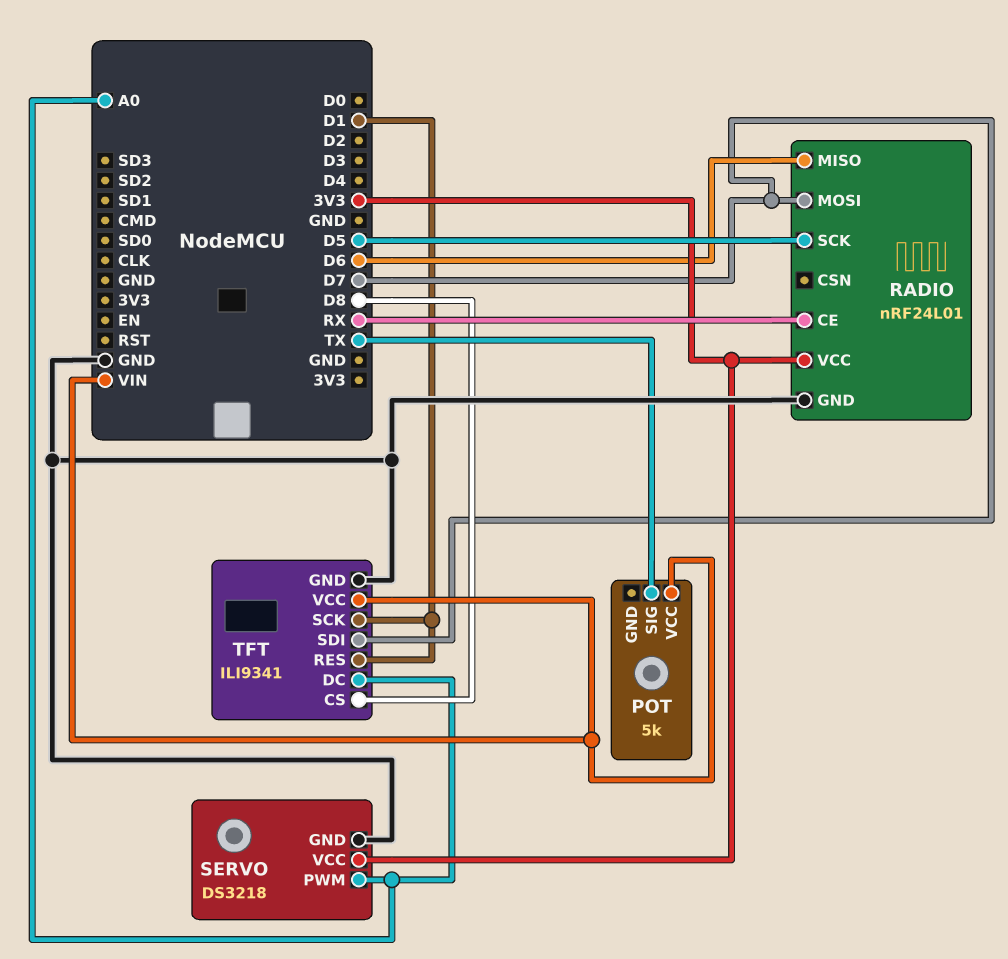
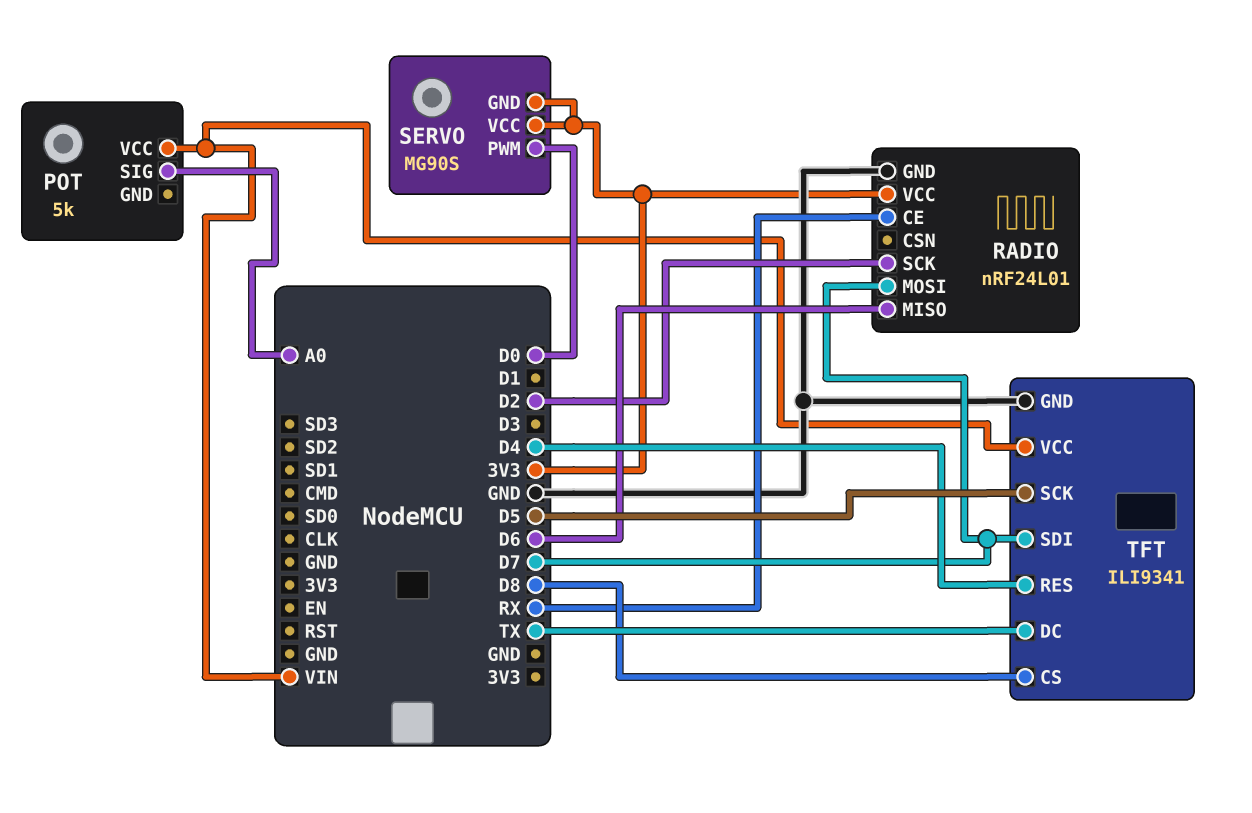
POT pin SIG: TX -> A0
RADIO pin SCK: D5 -> D2
SERVO: DS3218 -> MG90S
SERVO pin GND: GND -> 3V3
SERVO pin PWM: A0 -> D0
TFT pin DC: A0 -> TX
TFT pin RES: D1 -> D4
TFT pin SCK: D1 -> D5

